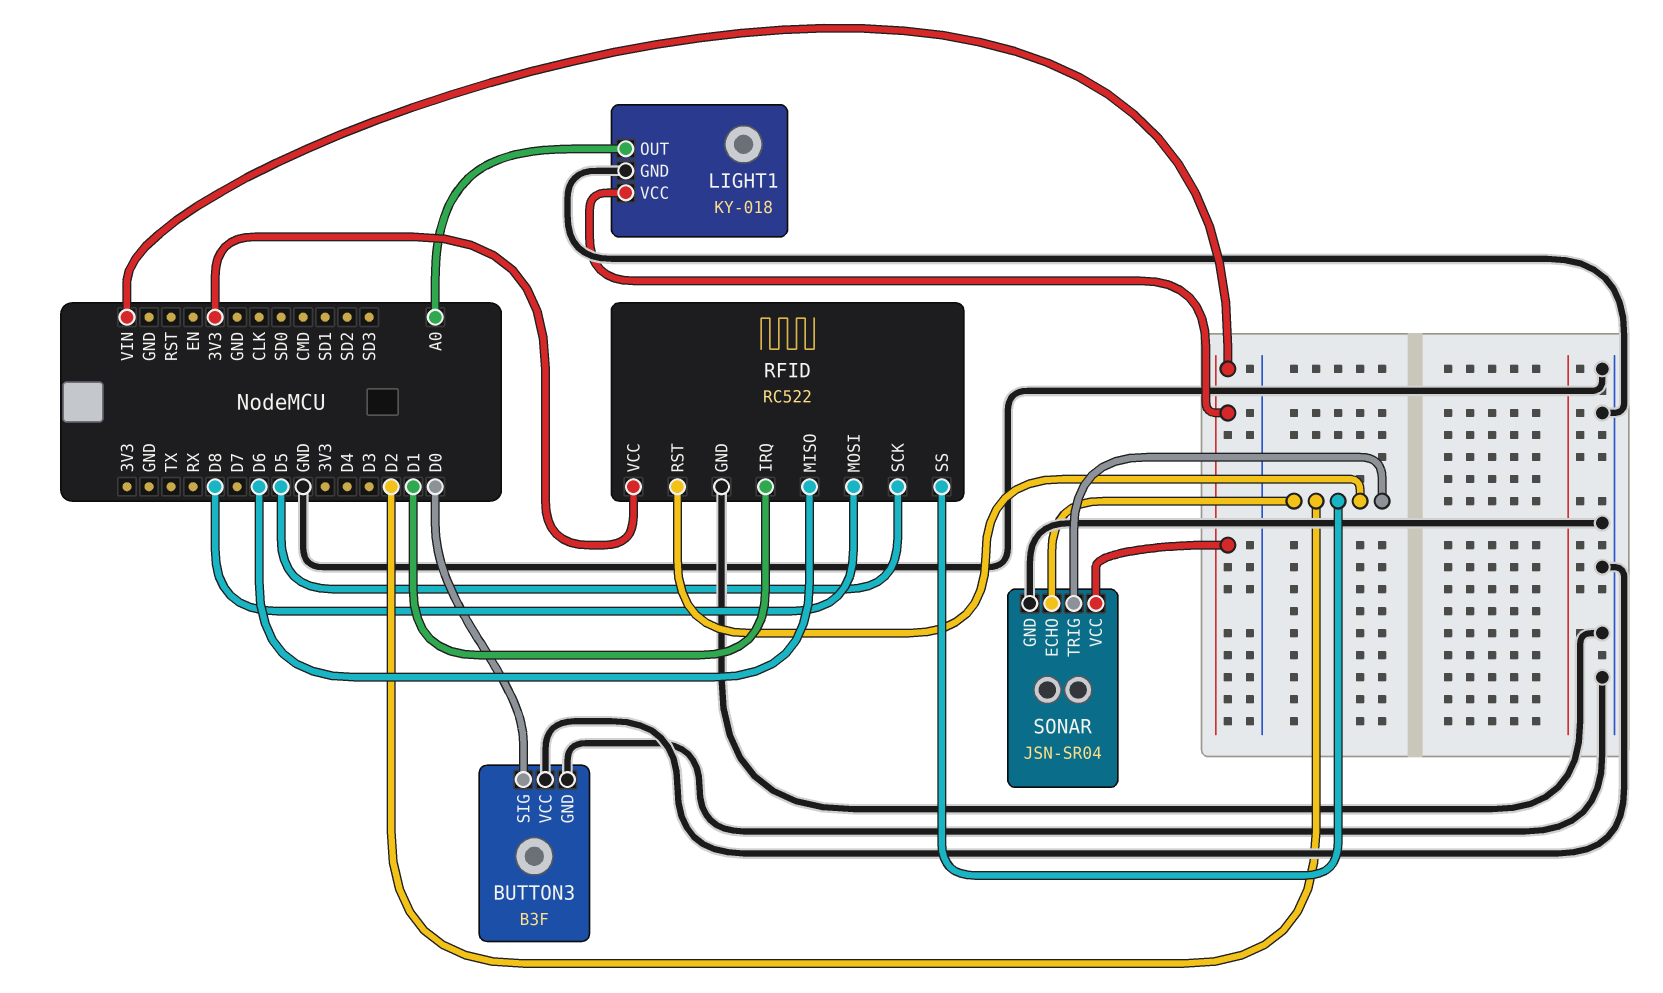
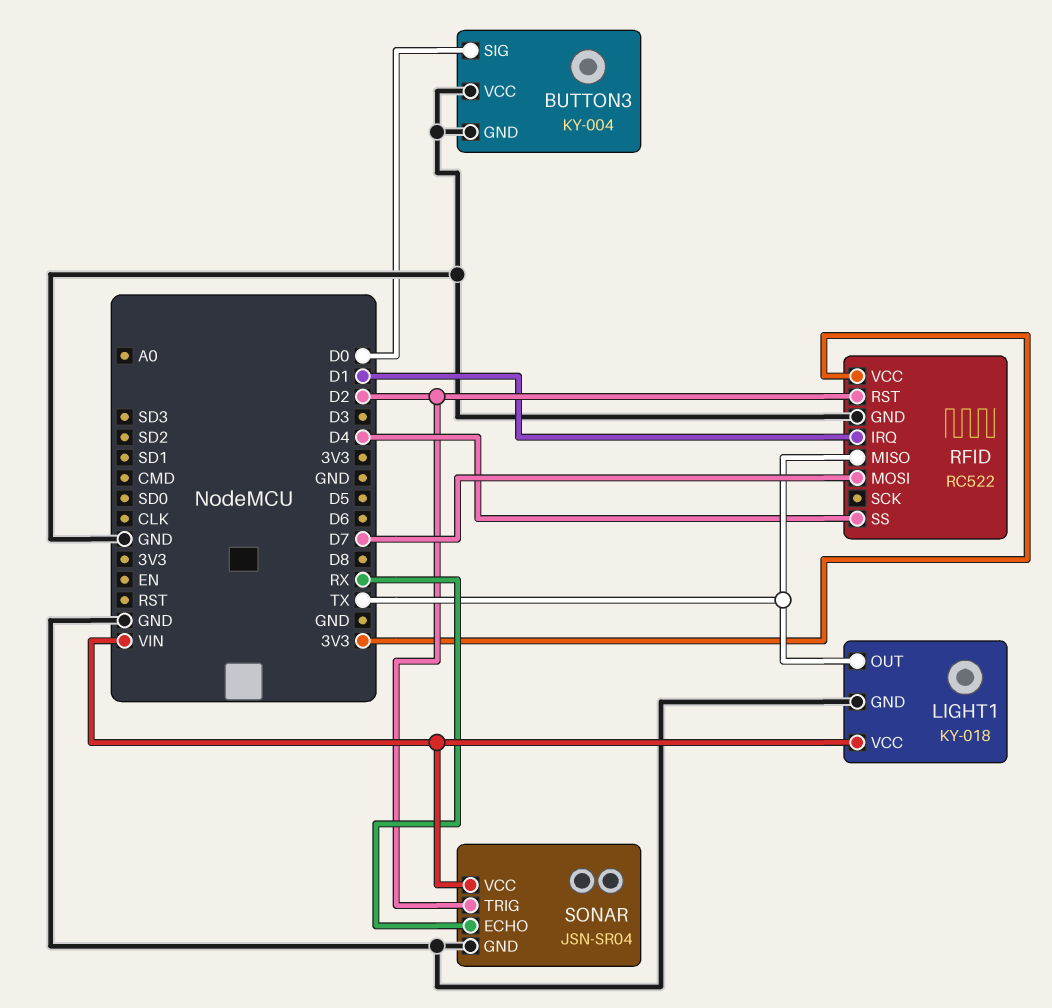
BUTTON3: B3F -> KY-004
LIGHT1 pin OUT: A0 -> TX
RFID pin MISO: D6 -> TX
RFID pin MOSI: D8 -> D7
RFID pin SCK: D5 -> none
RFID pin SS: D2 -> D4
SONAR pin ECHO: D2 -> RX

